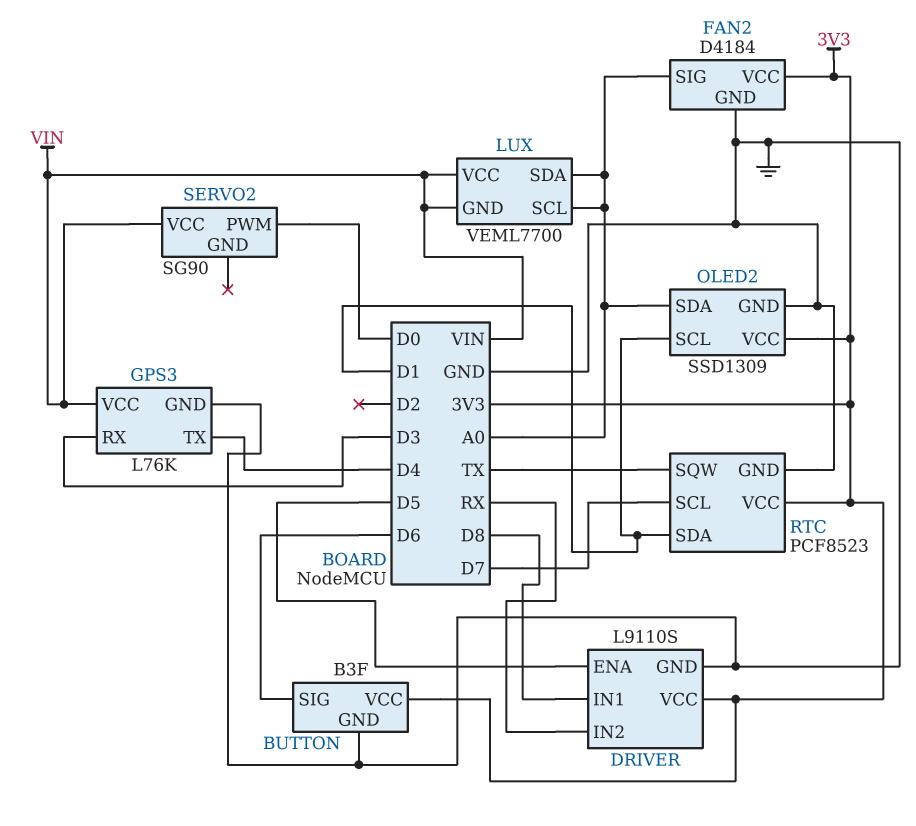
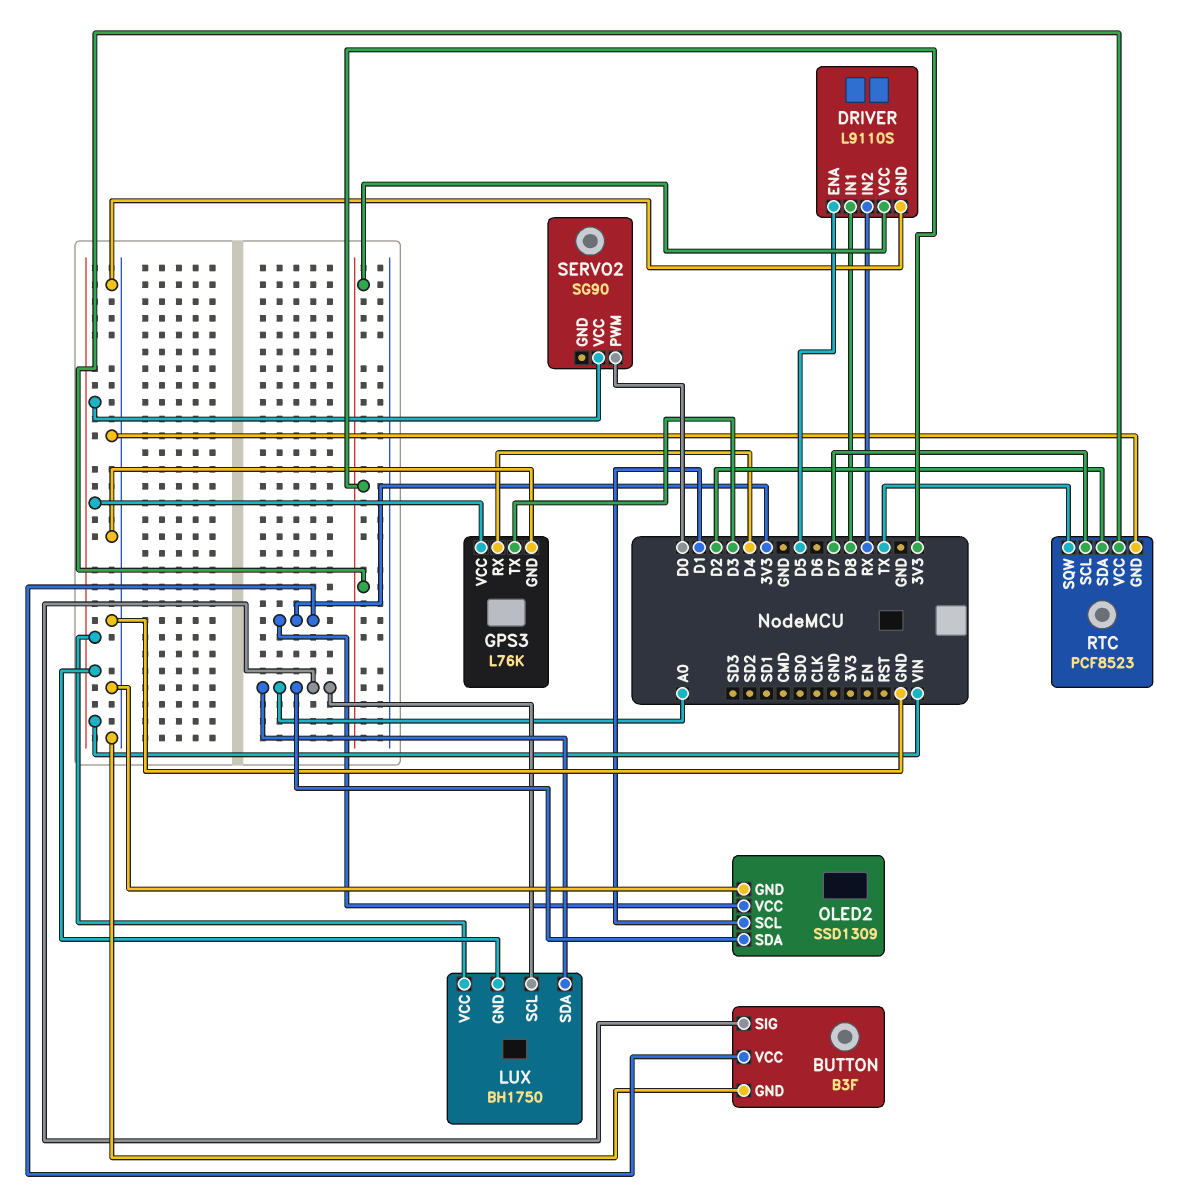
BUTTON pin SIG: D6 -> A0
FAN2: D4184 -> none
FAN2 pin GND: GND -> none
FAN2 pin SIG: A0 -> none
FAN2 pin VCC: 3V3 -> none
GPS3 pin RX: D3 -> D4
GPS3 pin TX: D4 -> D3
LUX: VEML7700 -> BH1750
RTC pin SDA: D1 -> D2

